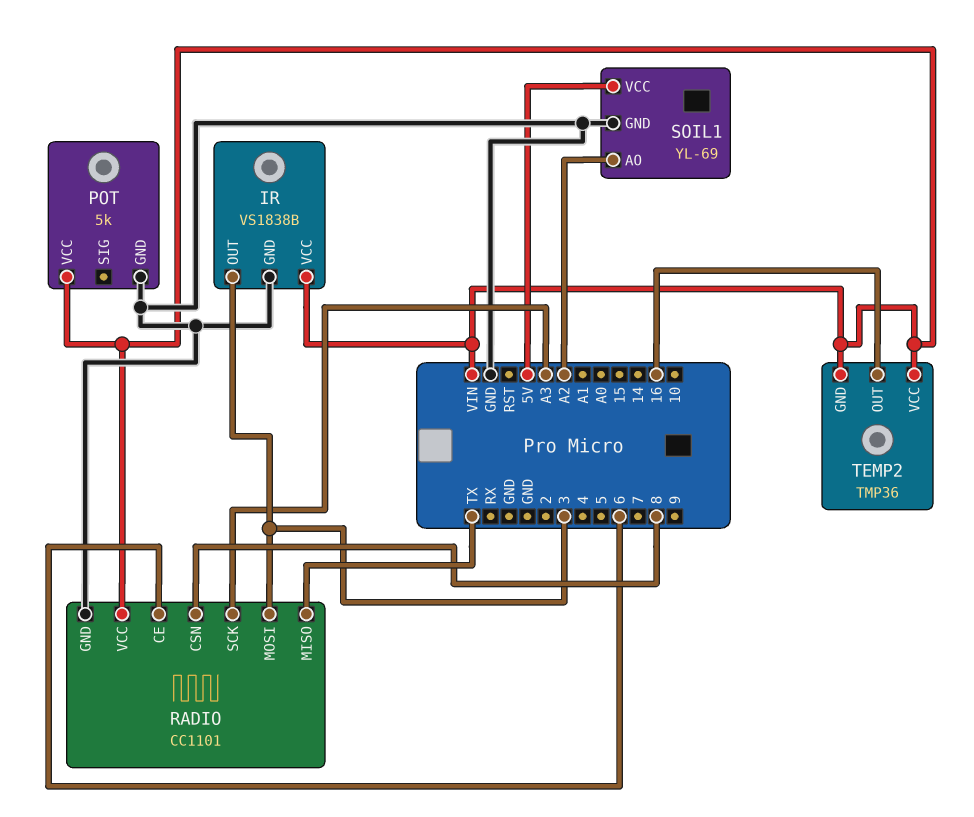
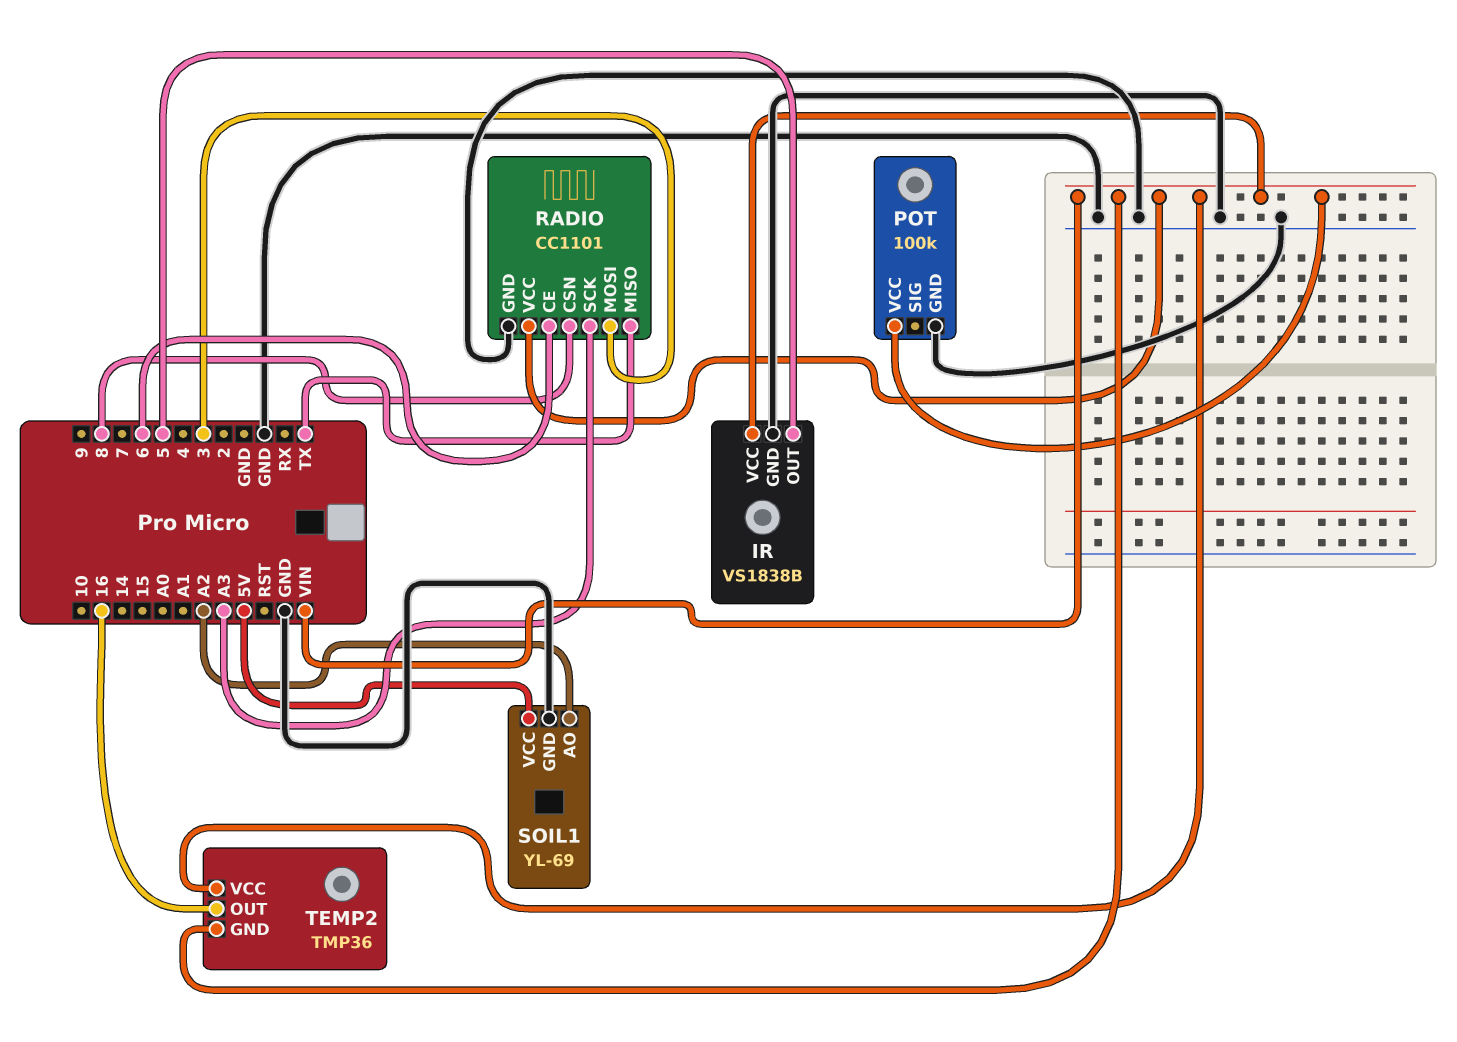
IR pin OUT: 3 -> 5
POT: 5k -> 100k

